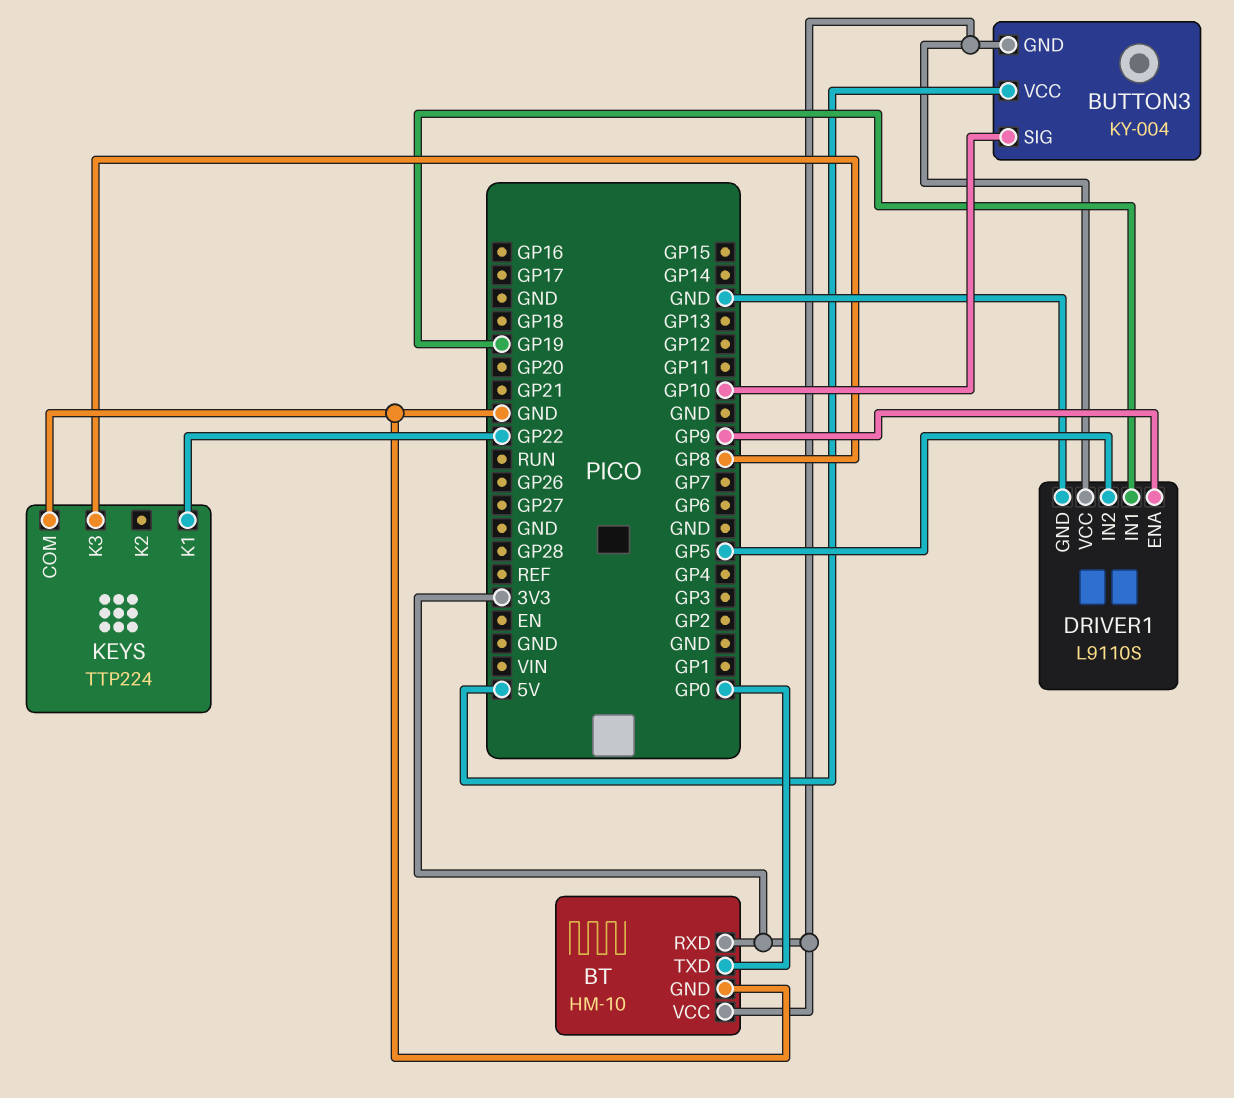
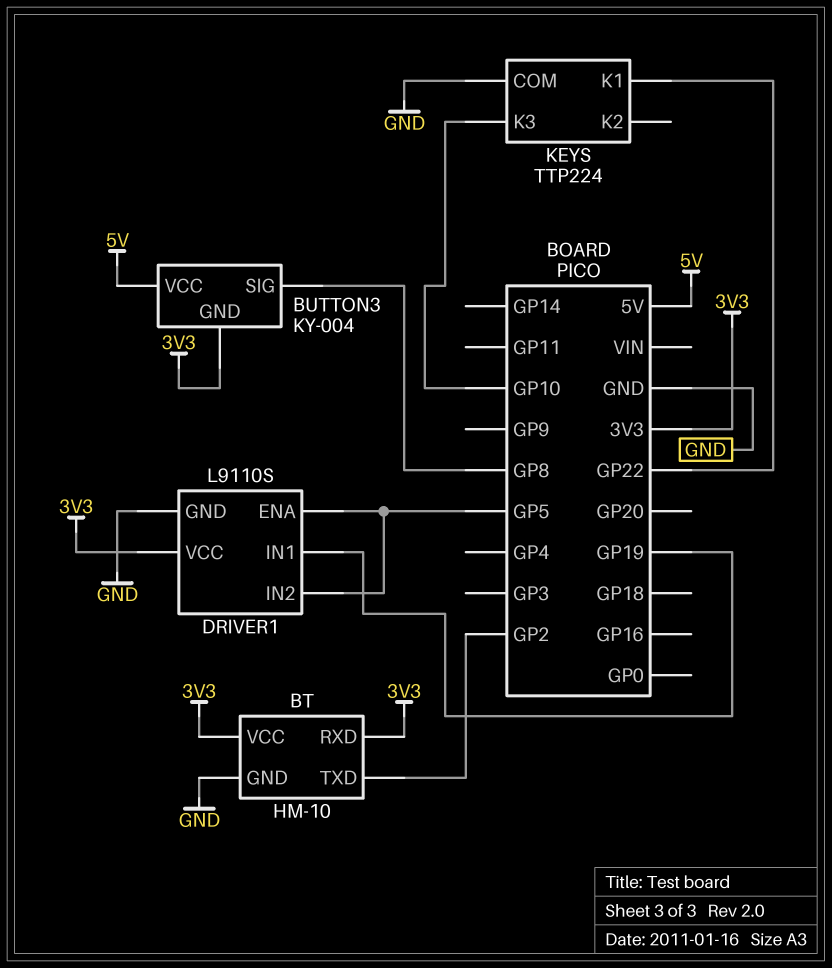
BT pin TXD: GP0 -> GP2
BUTTON3 pin SIG: GP10 -> GP8
DRIVER1 pin ENA: GP9 -> GP5
KEYS pin K3: GP8 -> GP10

